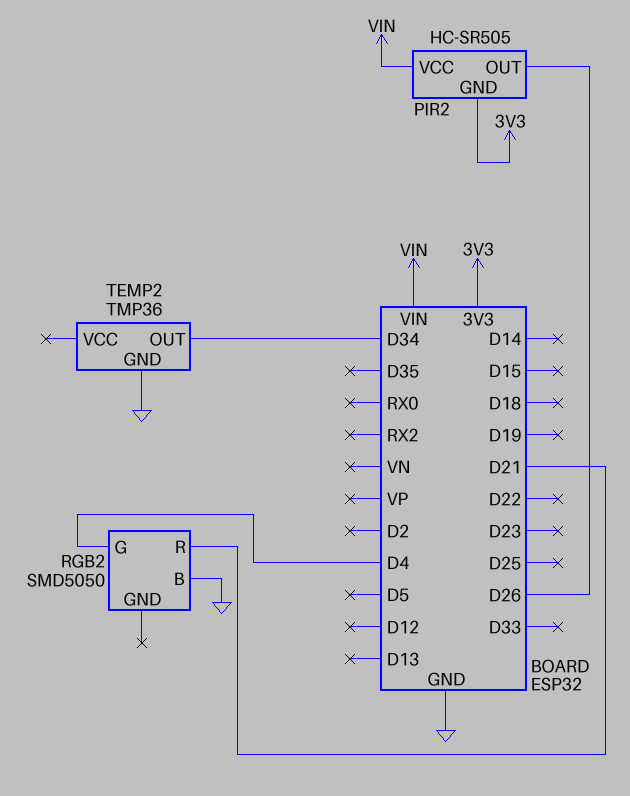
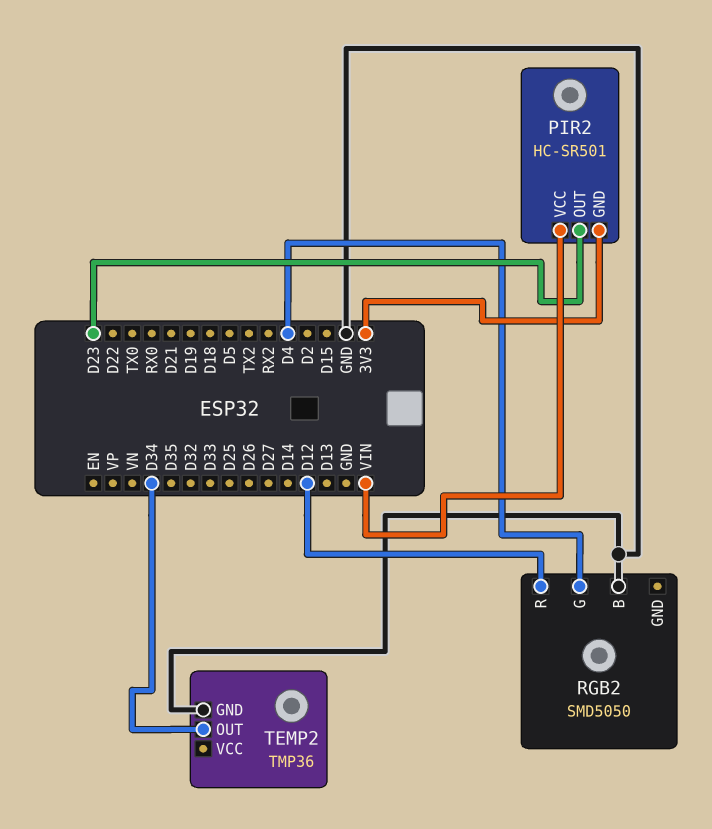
PIR2: HC-SR505 -> HC-SR501
PIR2 pin OUT: D26 -> D23
RGB2 pin R: D21 -> D12

